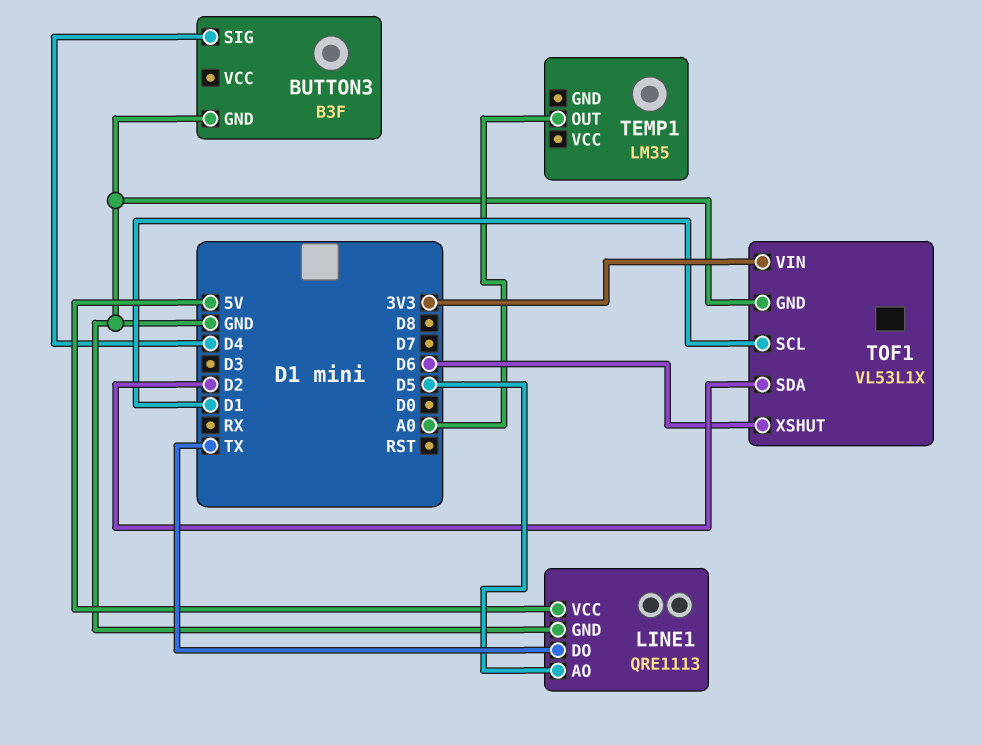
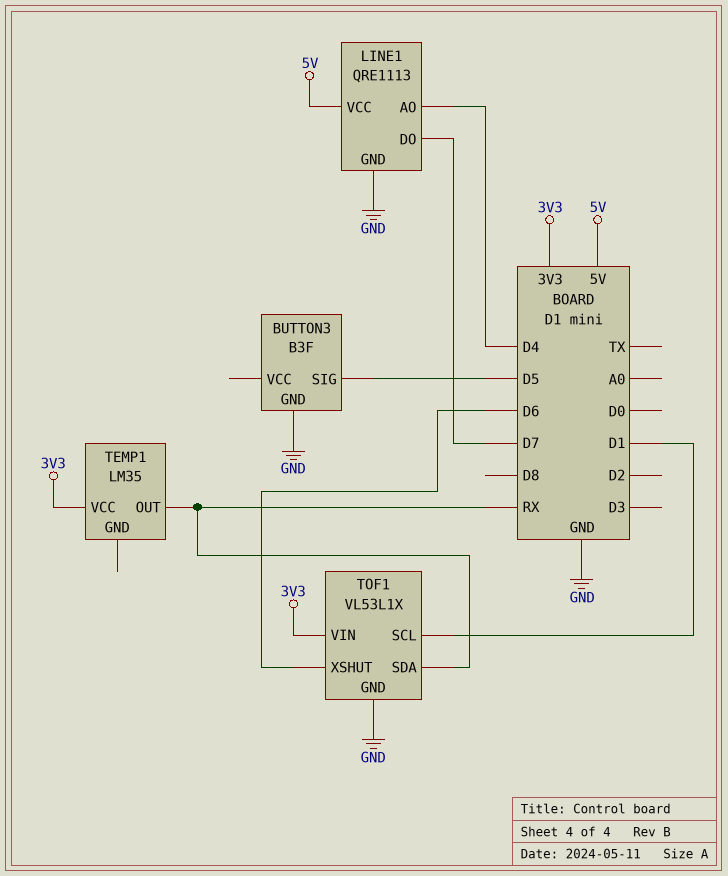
BUTTON3 pin SIG: D4 -> D5
LINE1 pin AO: D5 -> D4
LINE1 pin DO: TX -> D7
TEMP1 pin OUT: A0 -> RX
TEMP1 pin VCC: none -> 3V3
TOF1 pin SDA: D2 -> RX

